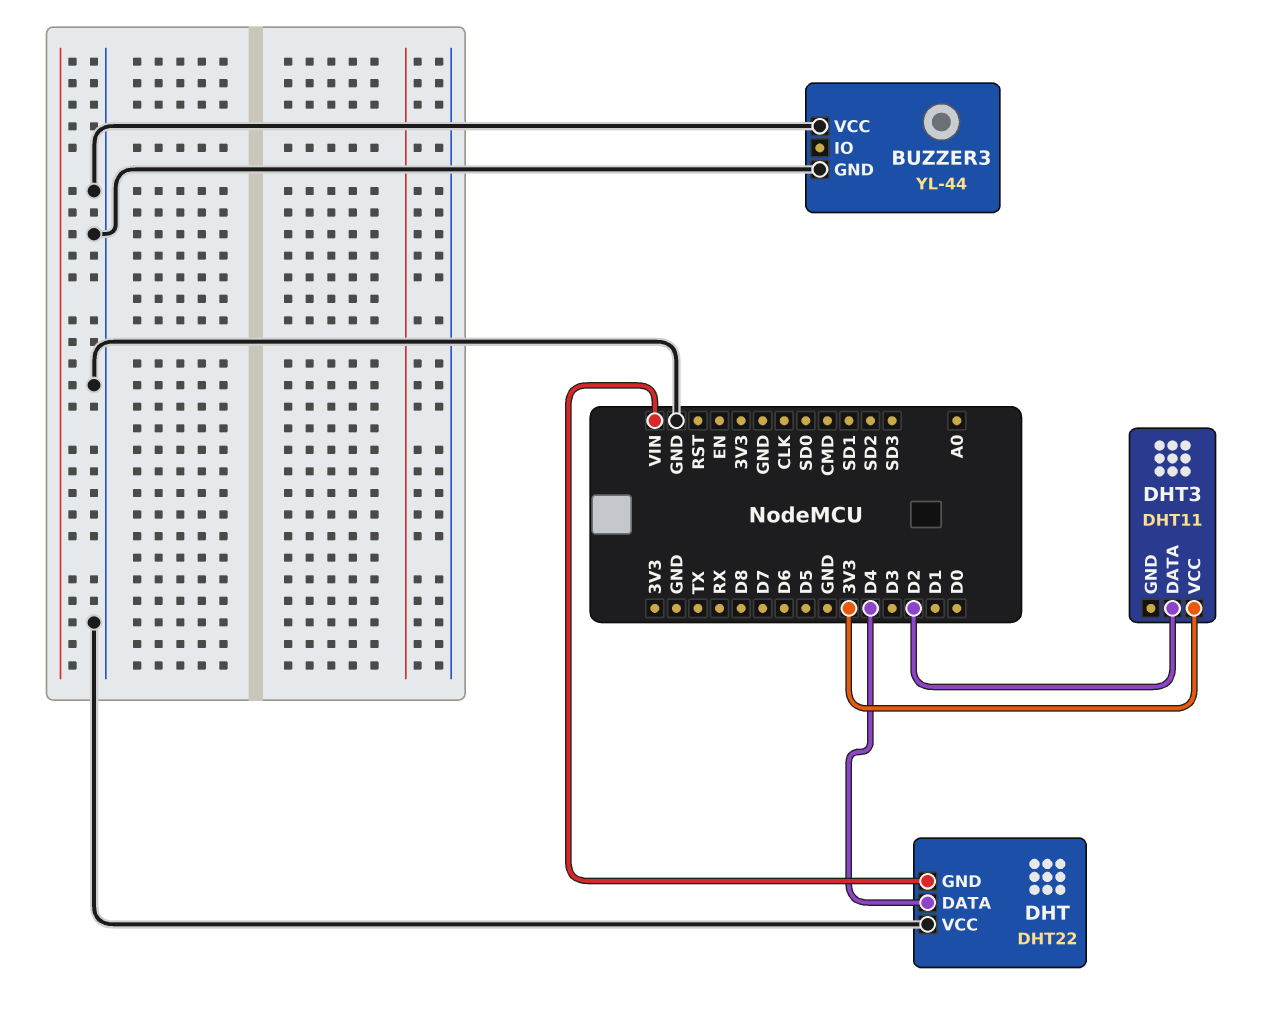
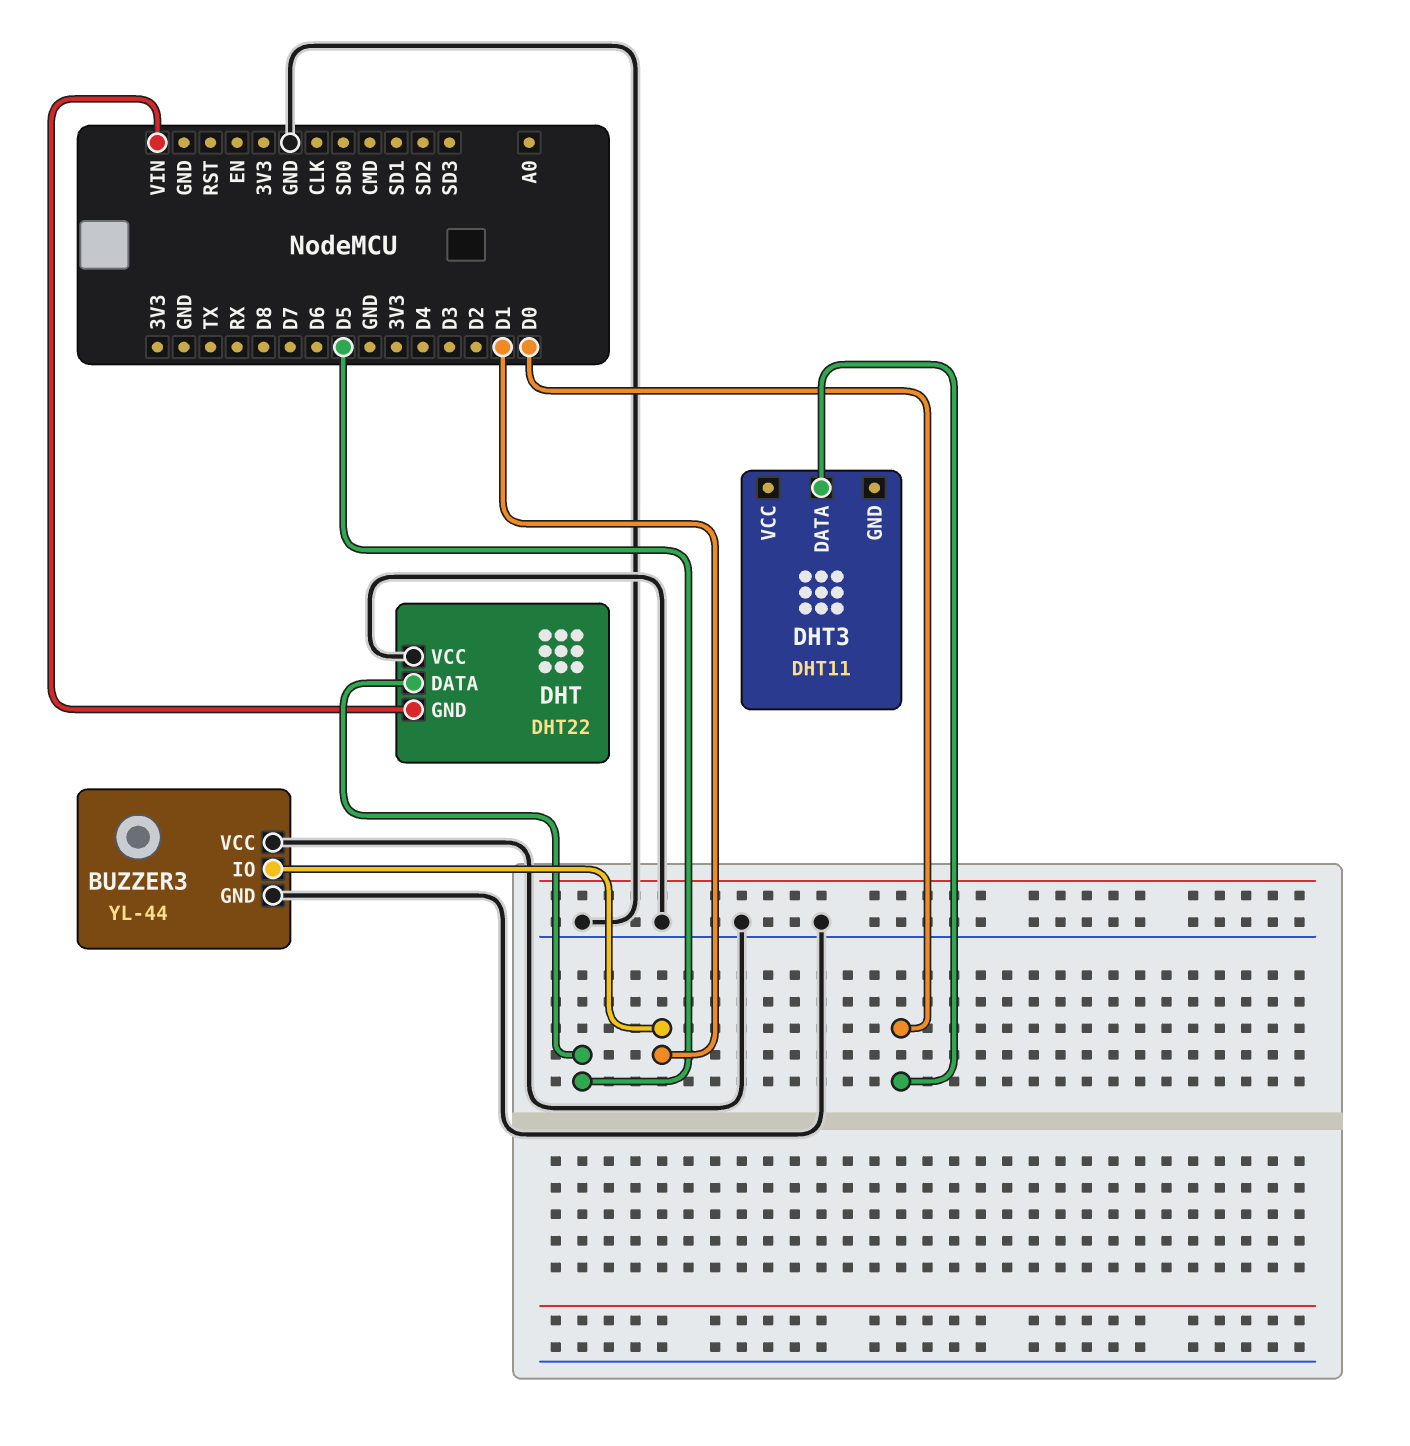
BUZZER3 pin IO: none -> D1
DHT pin DATA: D4 -> D5
DHT3 pin DATA: D2 -> D0
DHT3 pin VCC: 3V3 -> none

